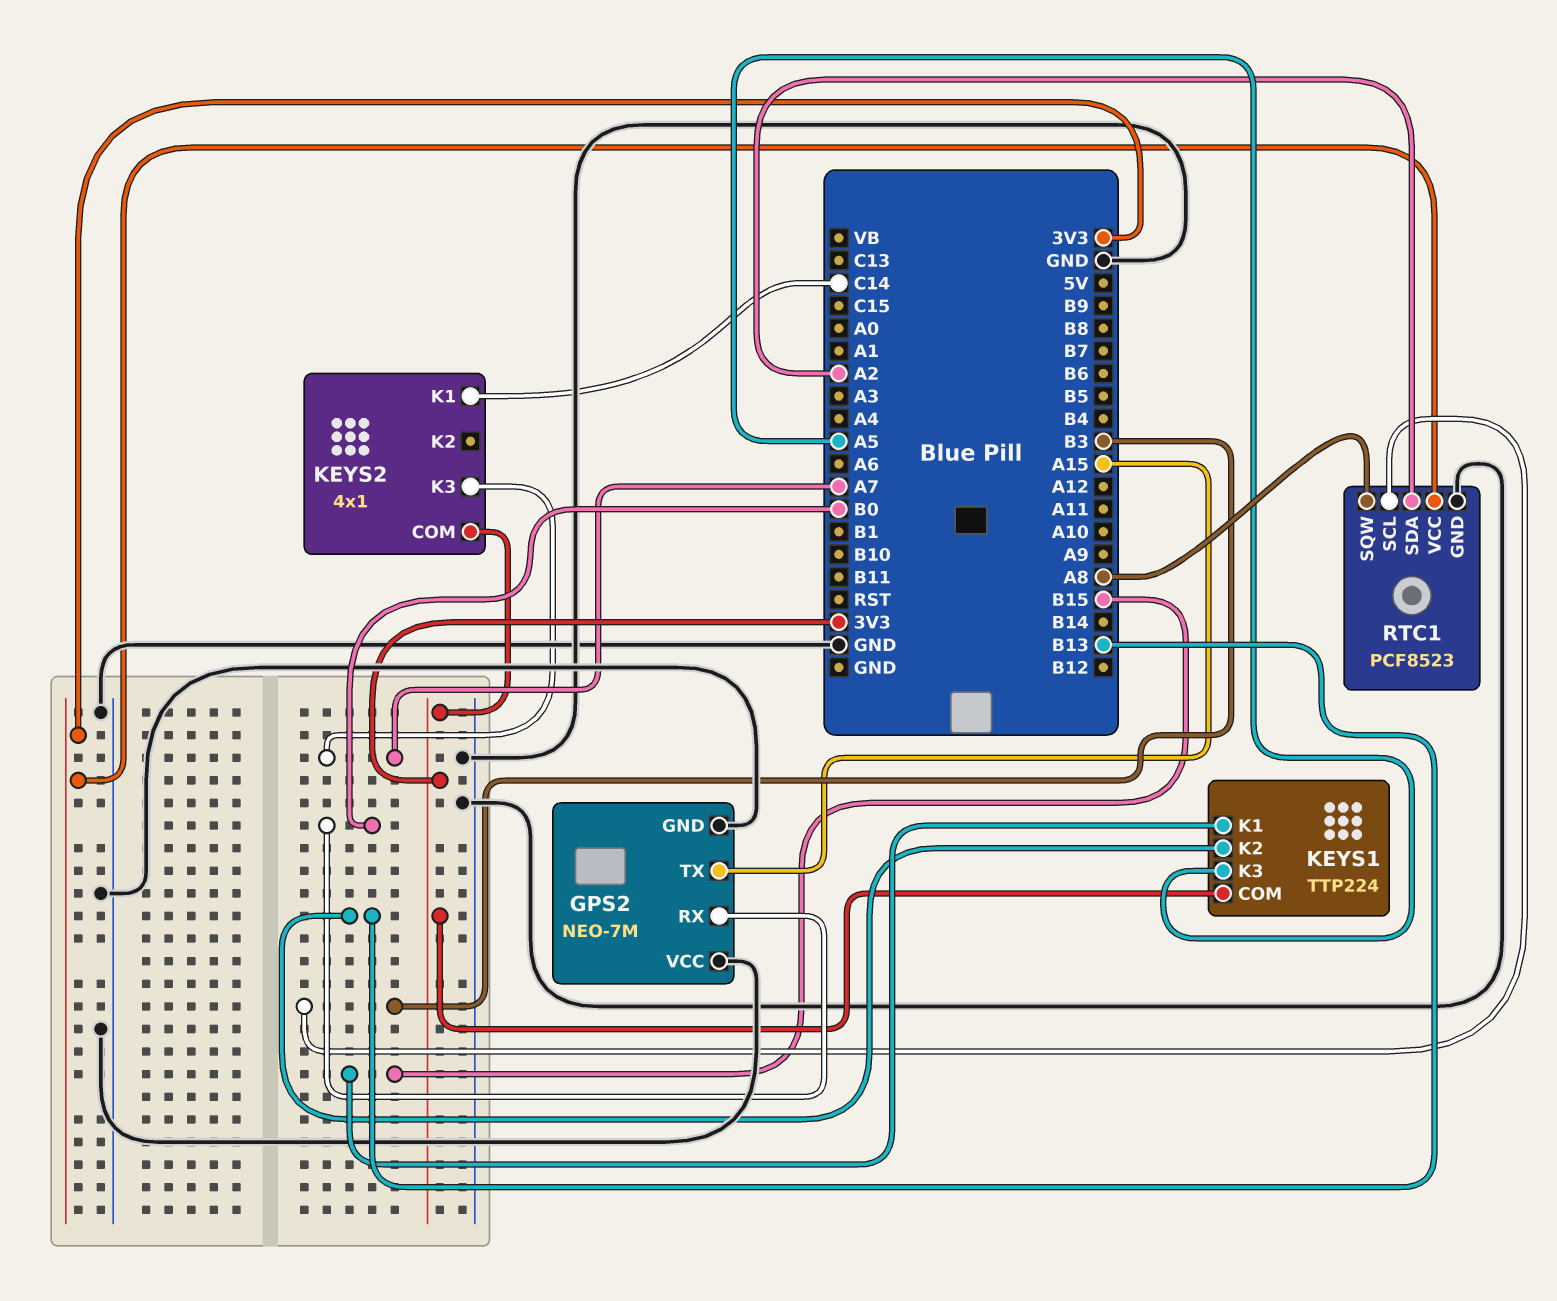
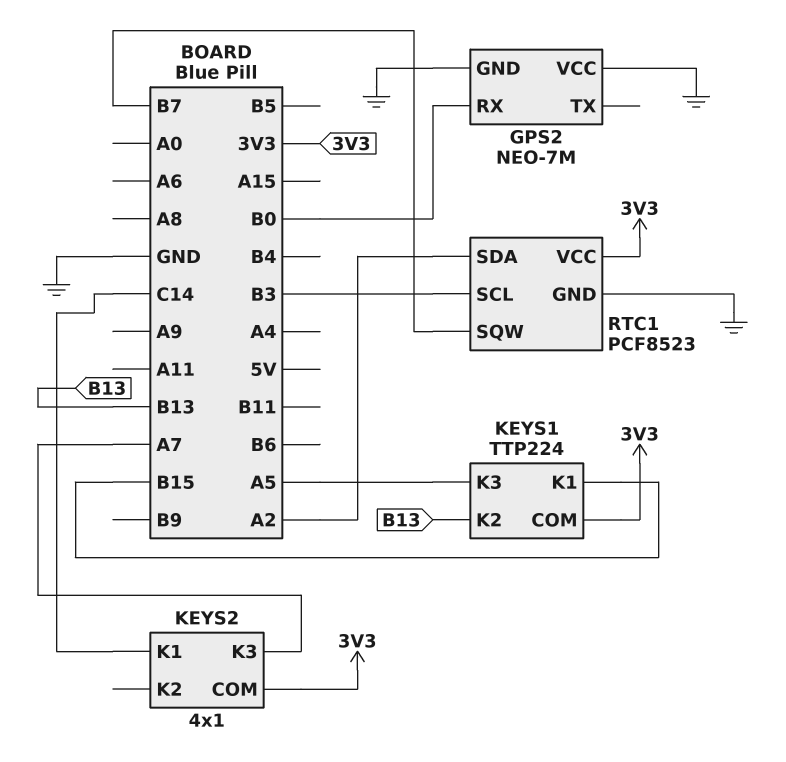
GPS2 pin TX: A15 -> none
RTC1 pin SQW: A8 -> B7

